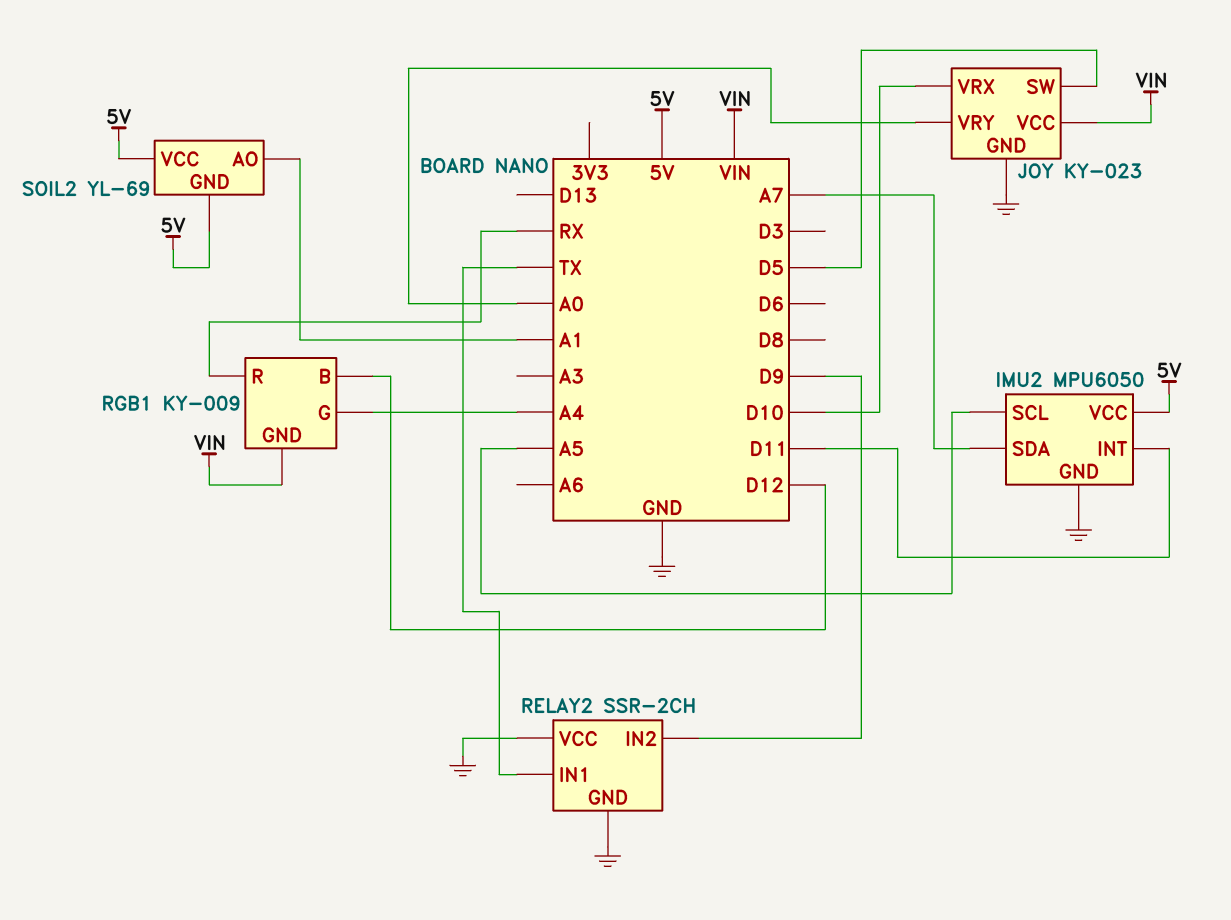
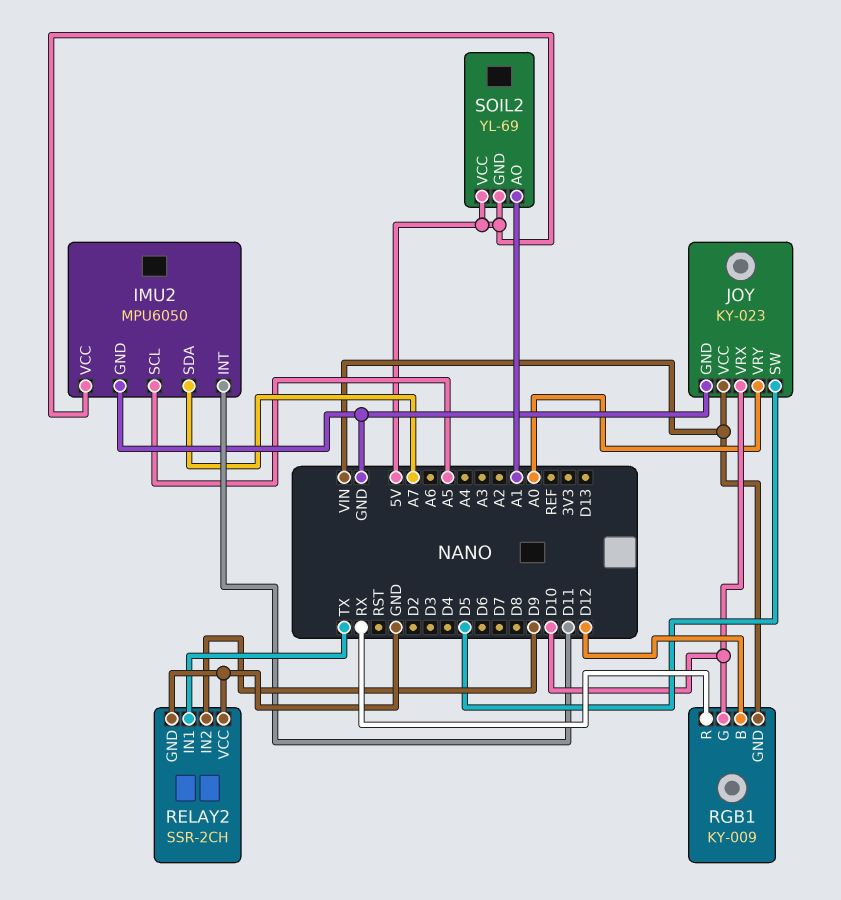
RGB1 pin G: A4 -> D10

